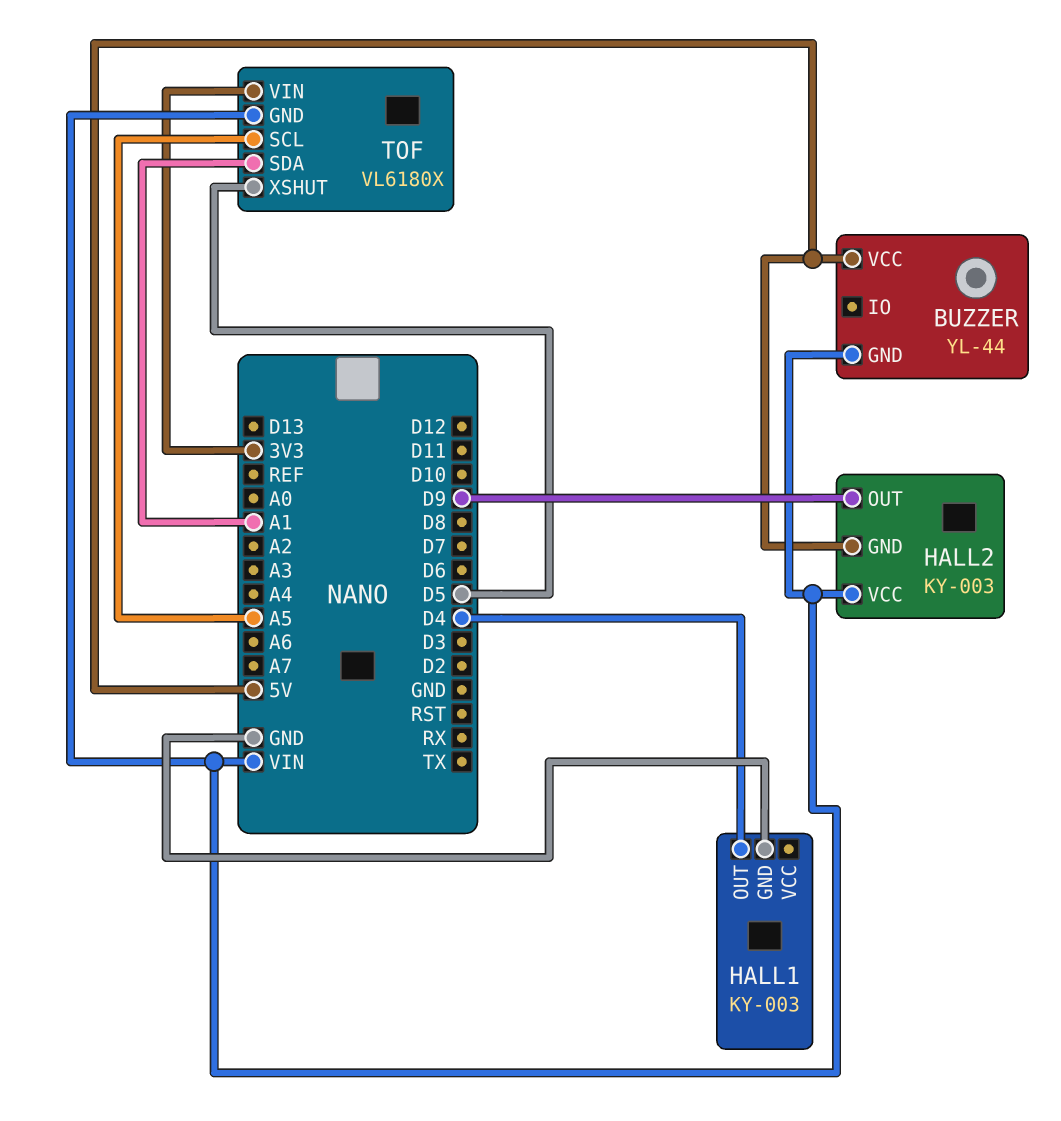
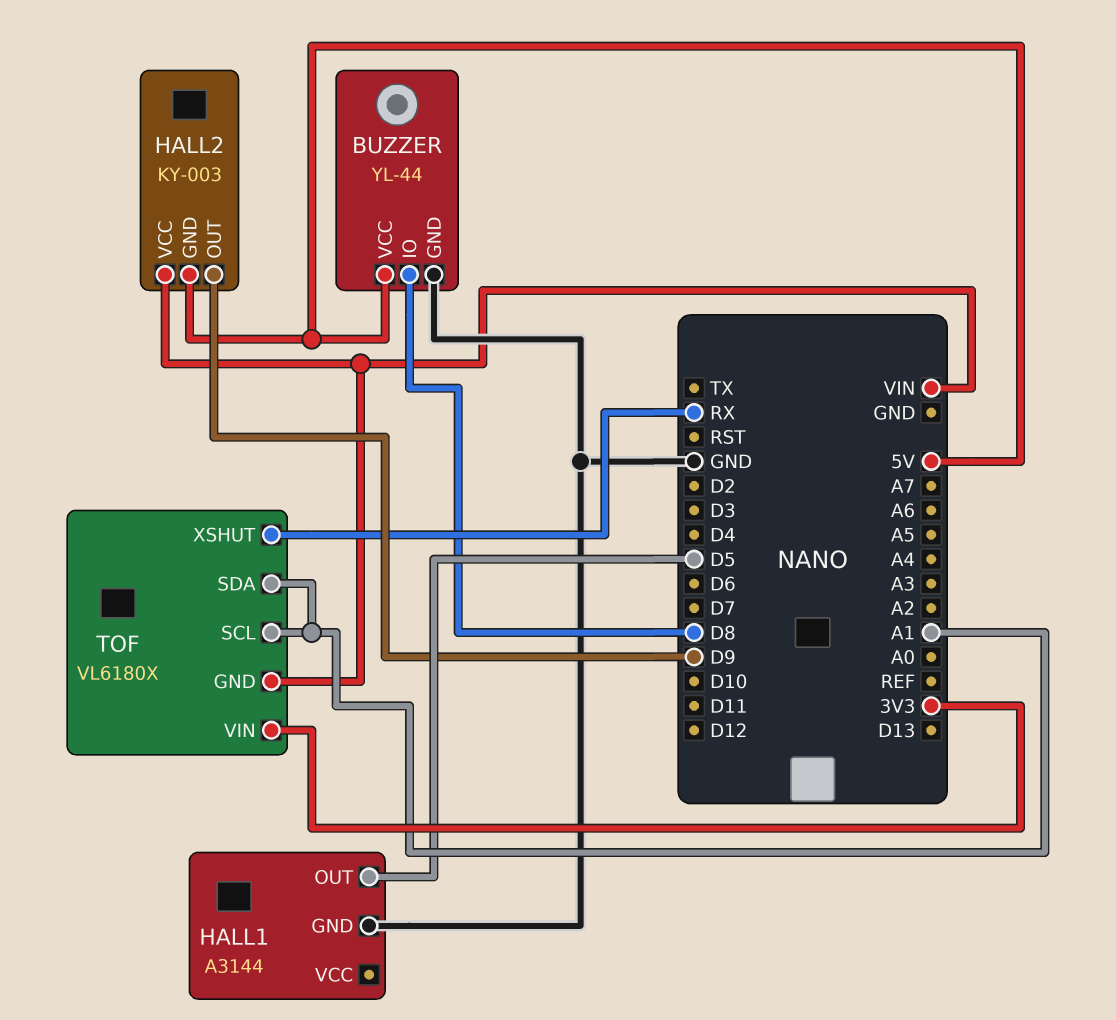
BUZZER pin GND: VIN -> GND
BUZZER pin IO: none -> D8
HALL1: KY-003 -> A3144
HALL1 pin OUT: D4 -> D5
TOF pin SCL: A5 -> A1
TOF pin XSHUT: D5 -> RX

